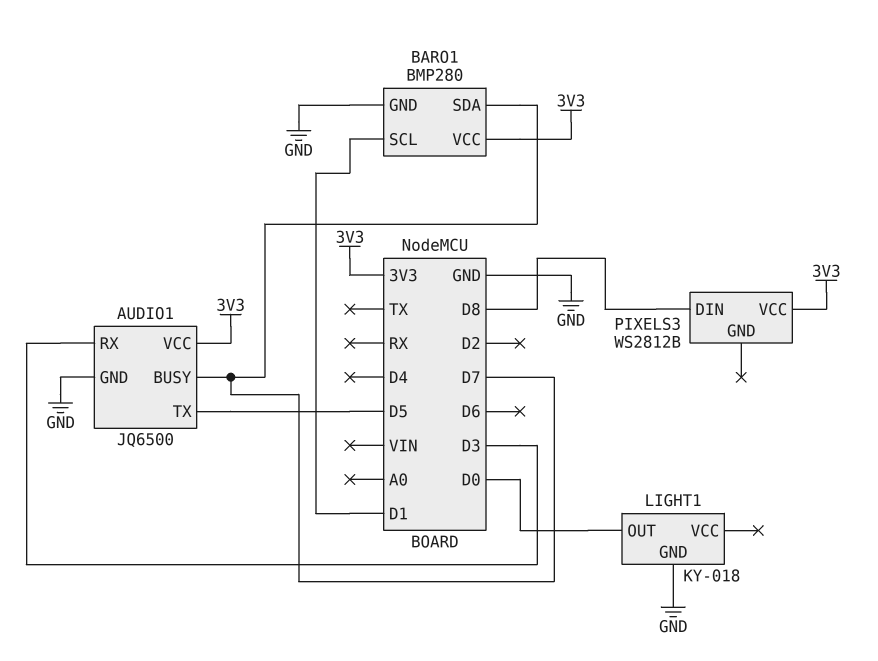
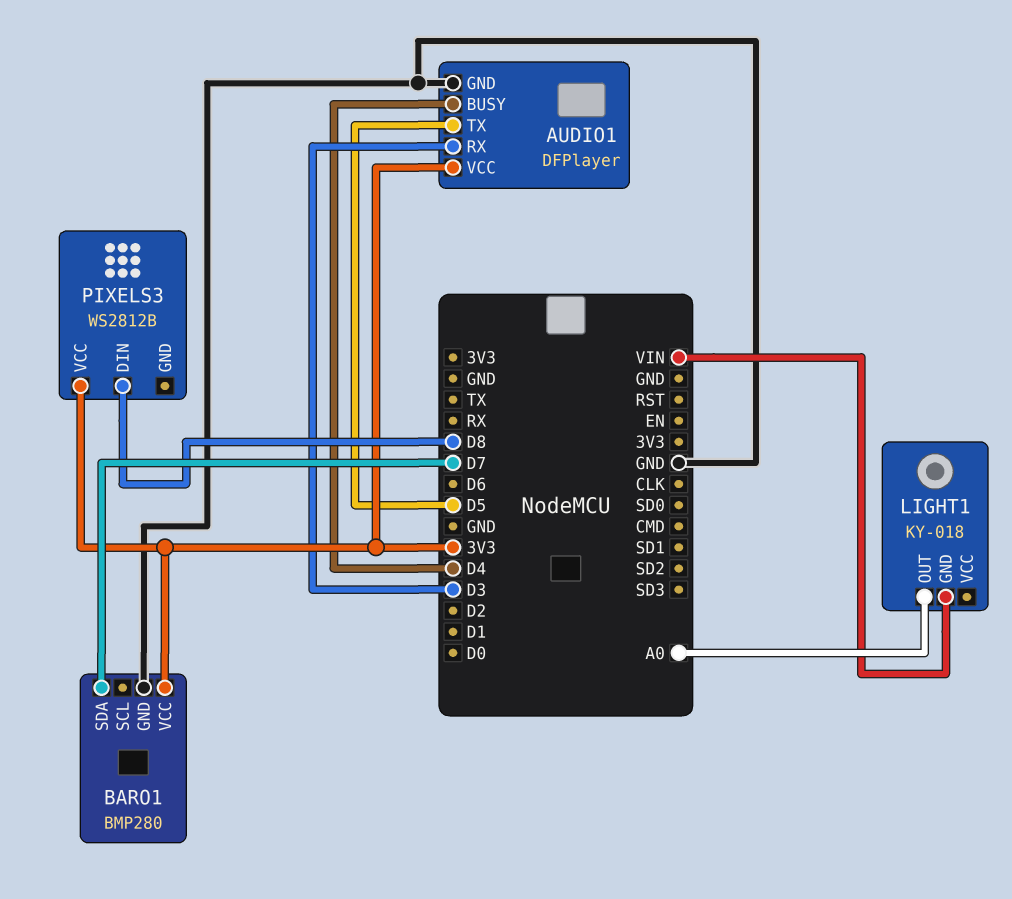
AUDIO1: JQ6500 -> DFPlayer
AUDIO1 pin BUSY: D7 -> D4
BARO1 pin SCL: D1 -> none
LIGHT1 pin GND: GND -> VIN
LIGHT1 pin OUT: D0 -> A0

